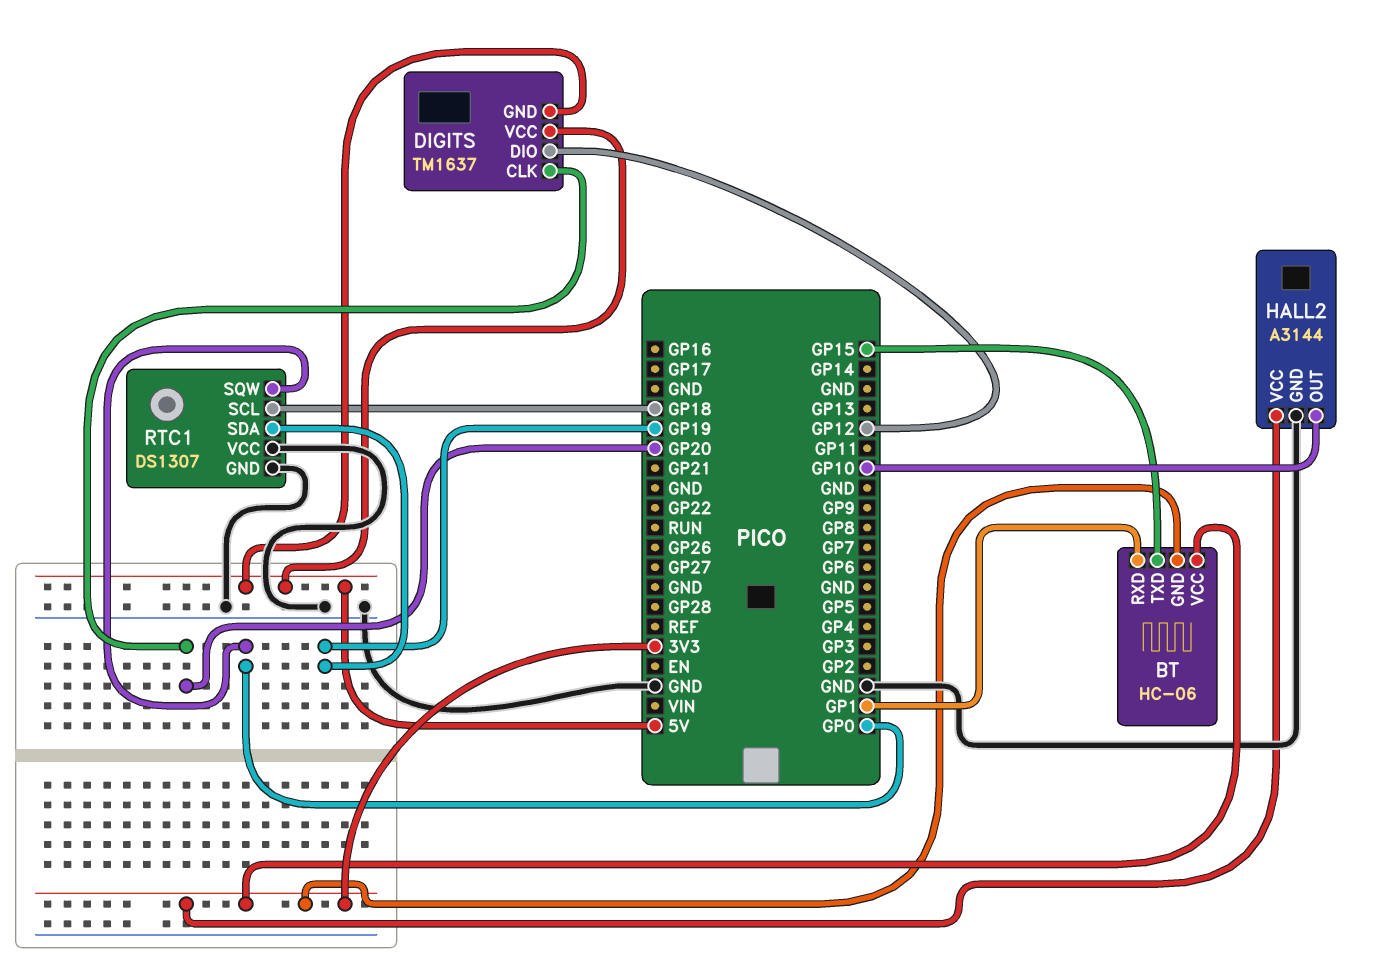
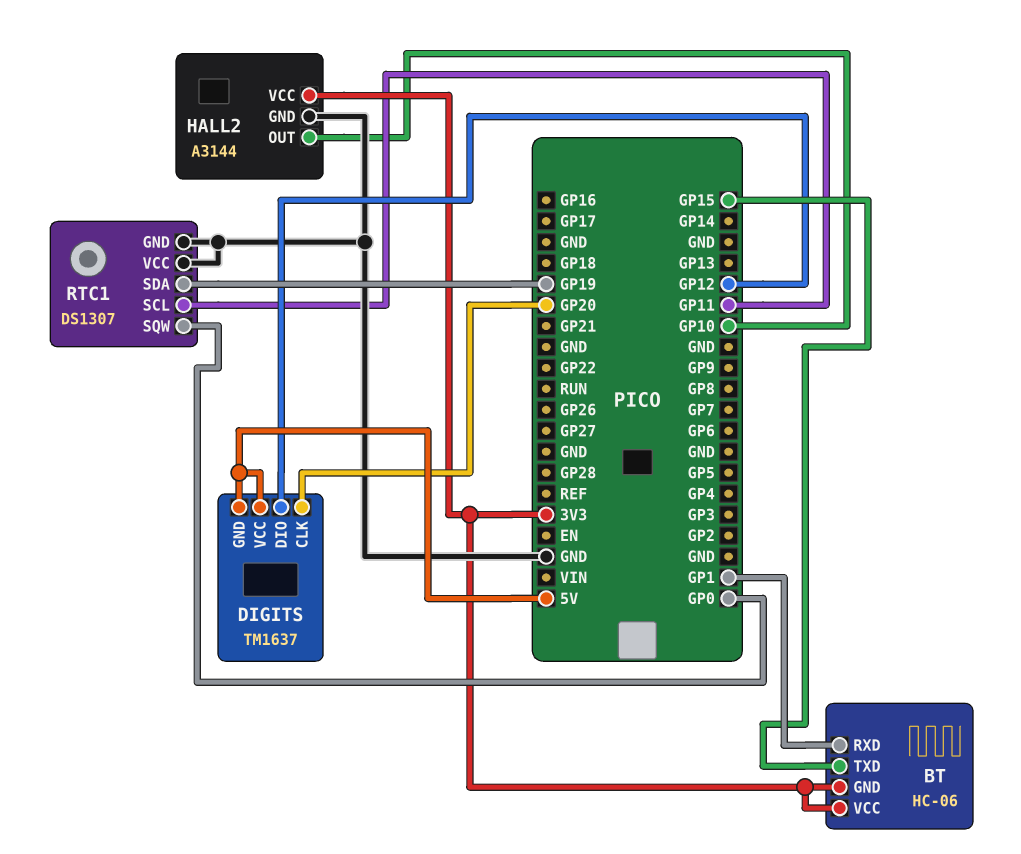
RTC1 pin SCL: GP18 -> GP11

